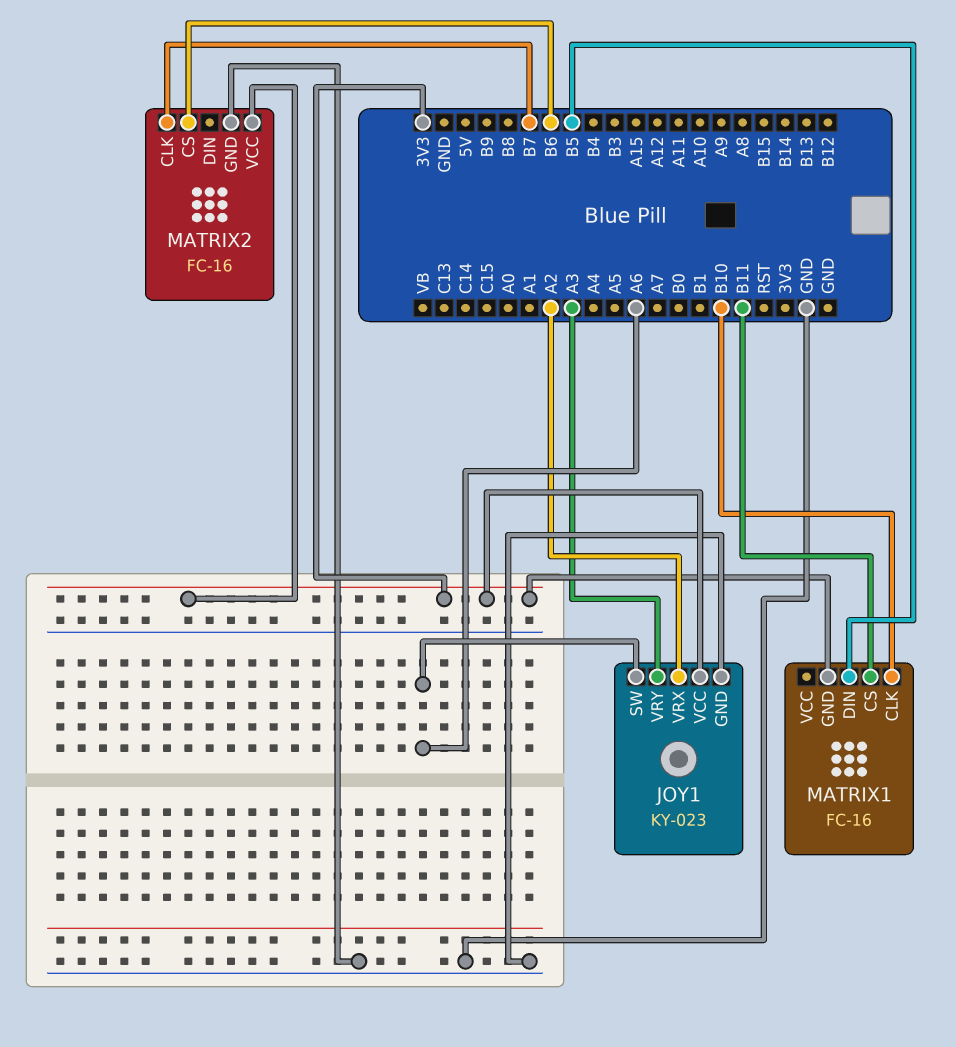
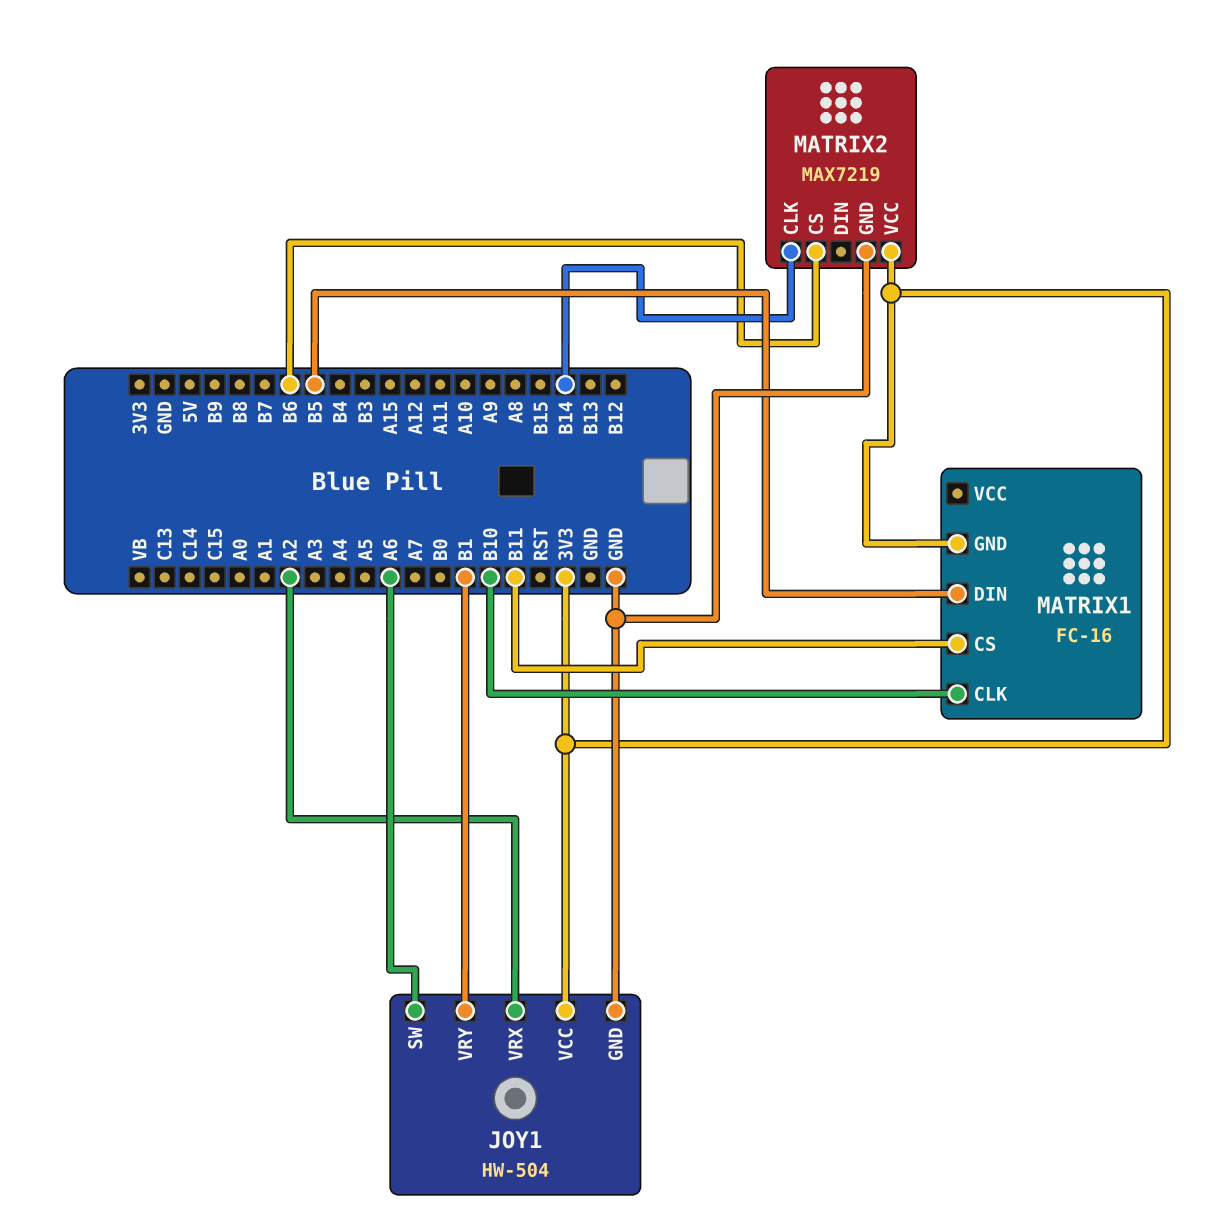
JOY1: KY-023 -> HW-504
JOY1 pin VRY: A3 -> B1
MATRIX2: FC-16 -> MAX7219
MATRIX2 pin CLK: B7 -> B14

